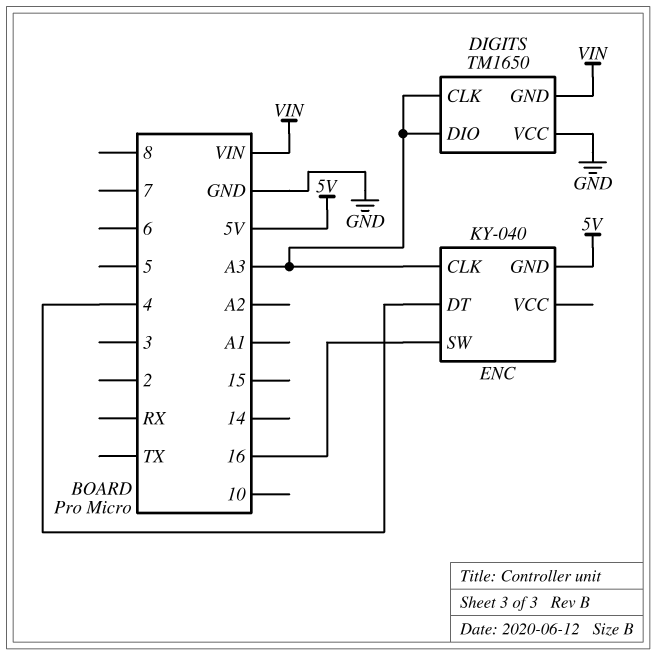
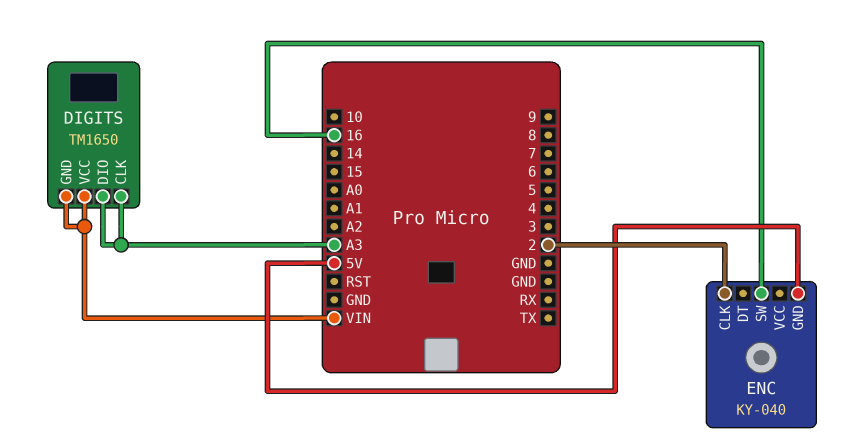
DIGITS pin VCC: GND -> VIN
ENC pin CLK: A3 -> 2
ENC pin DT: 4 -> none

